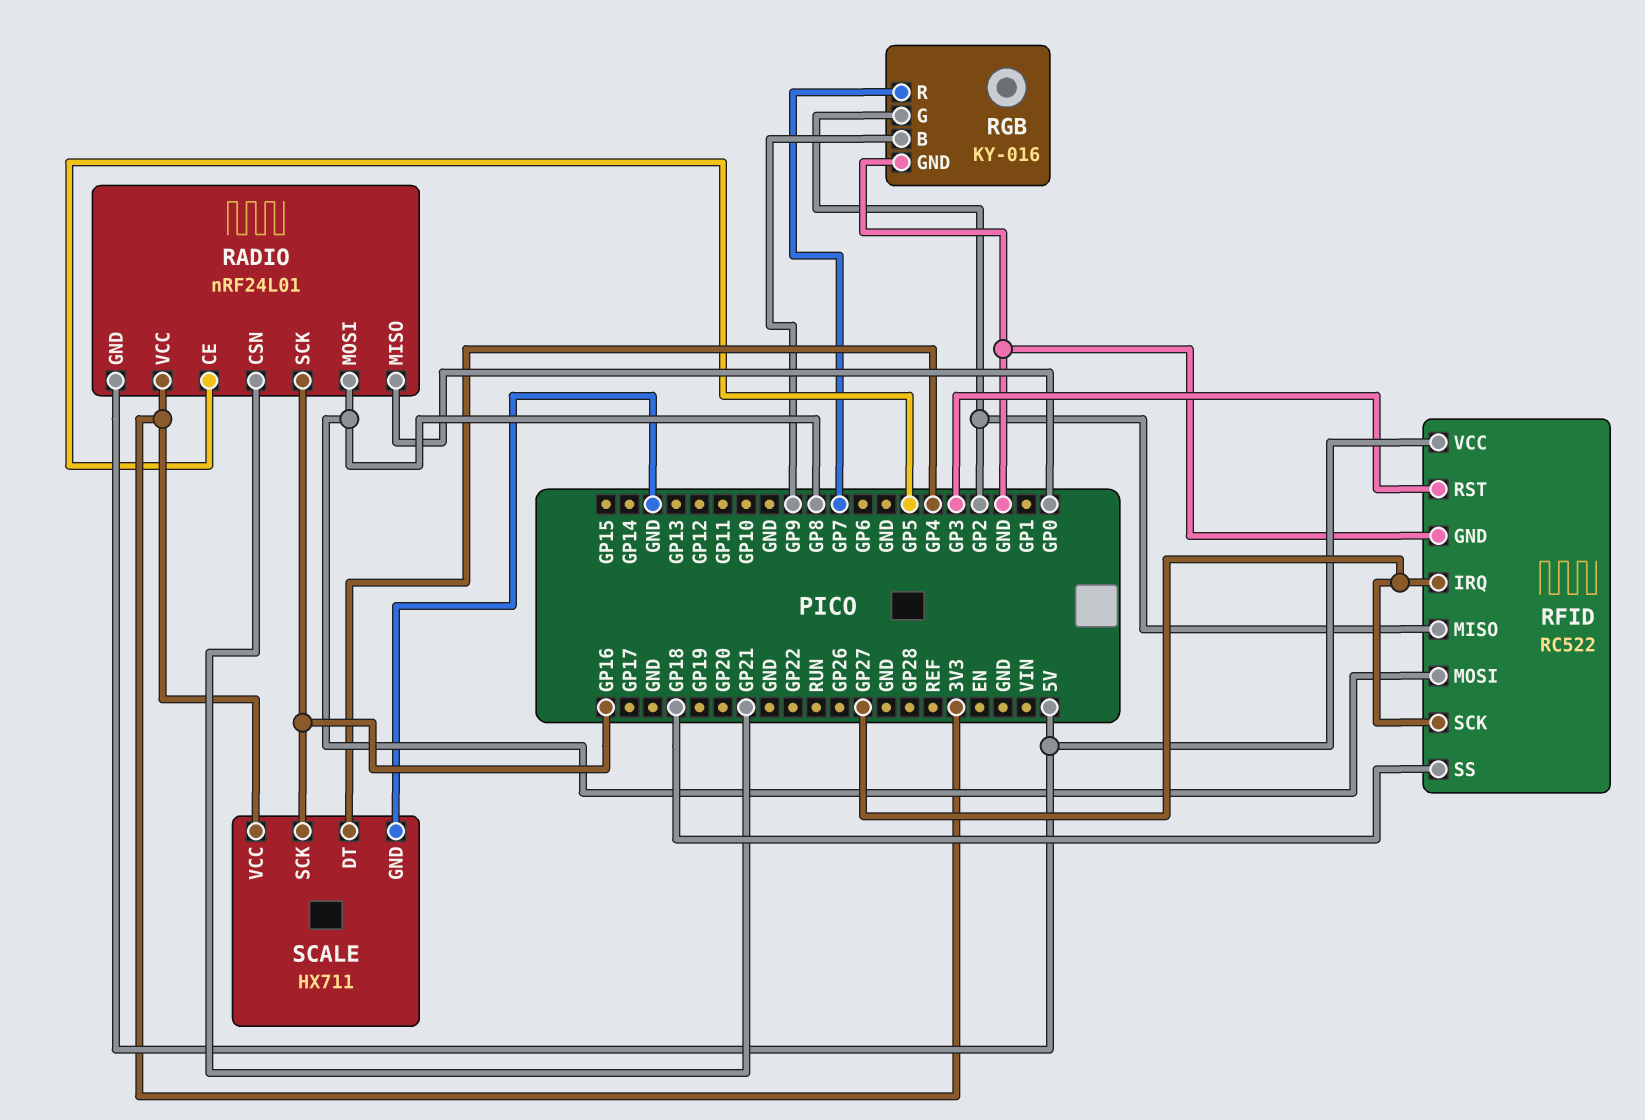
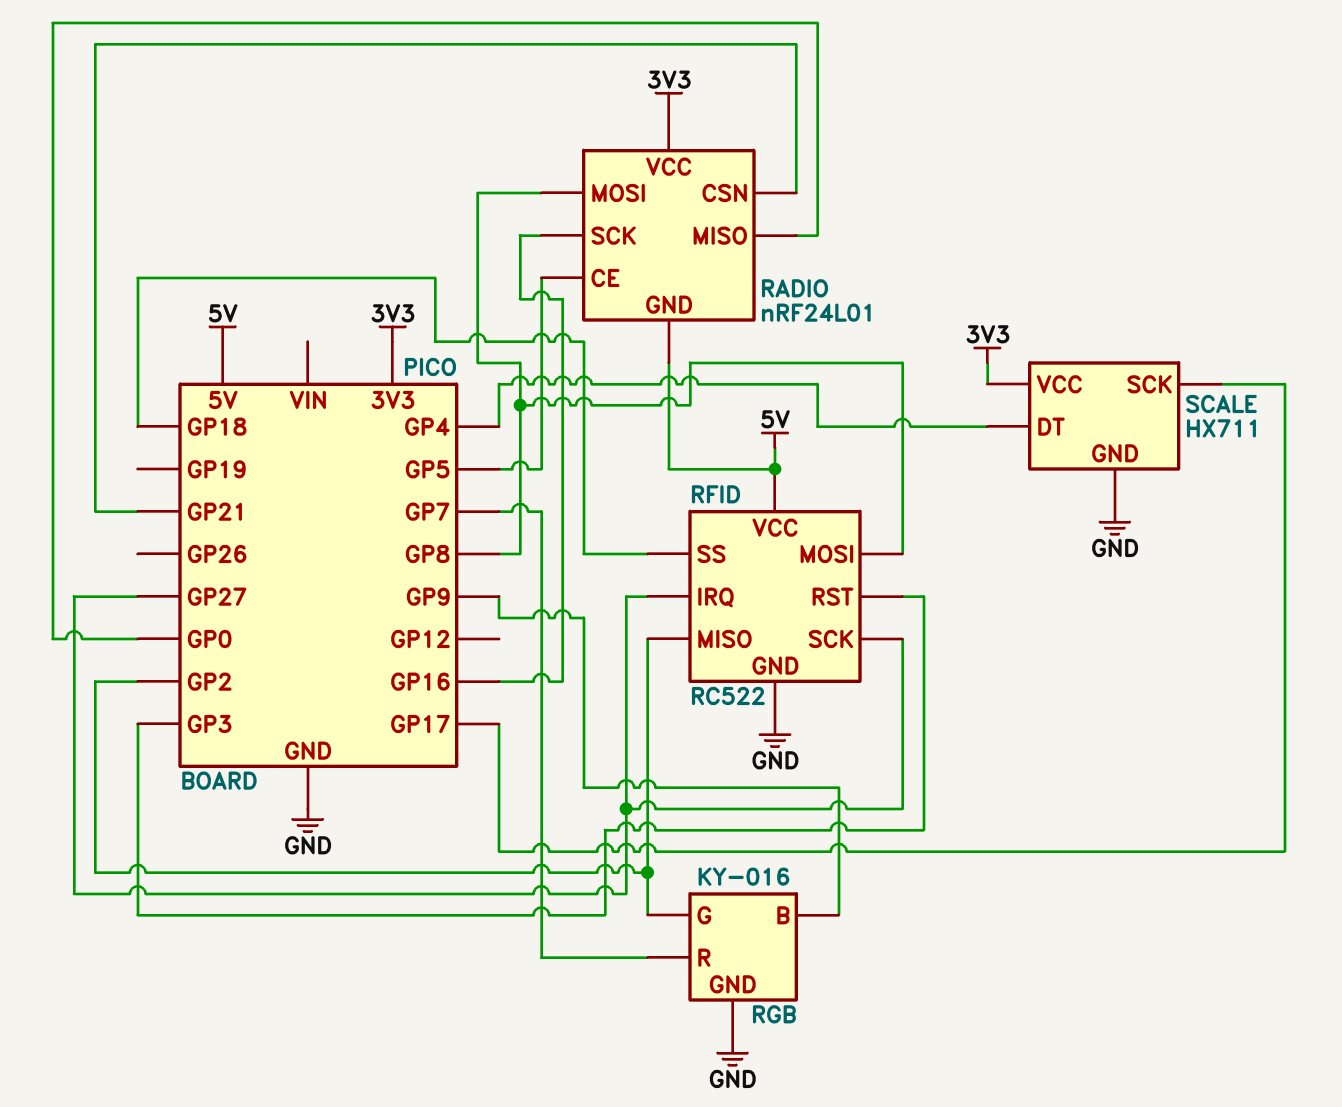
SCALE pin SCK: GP16 -> GP17

